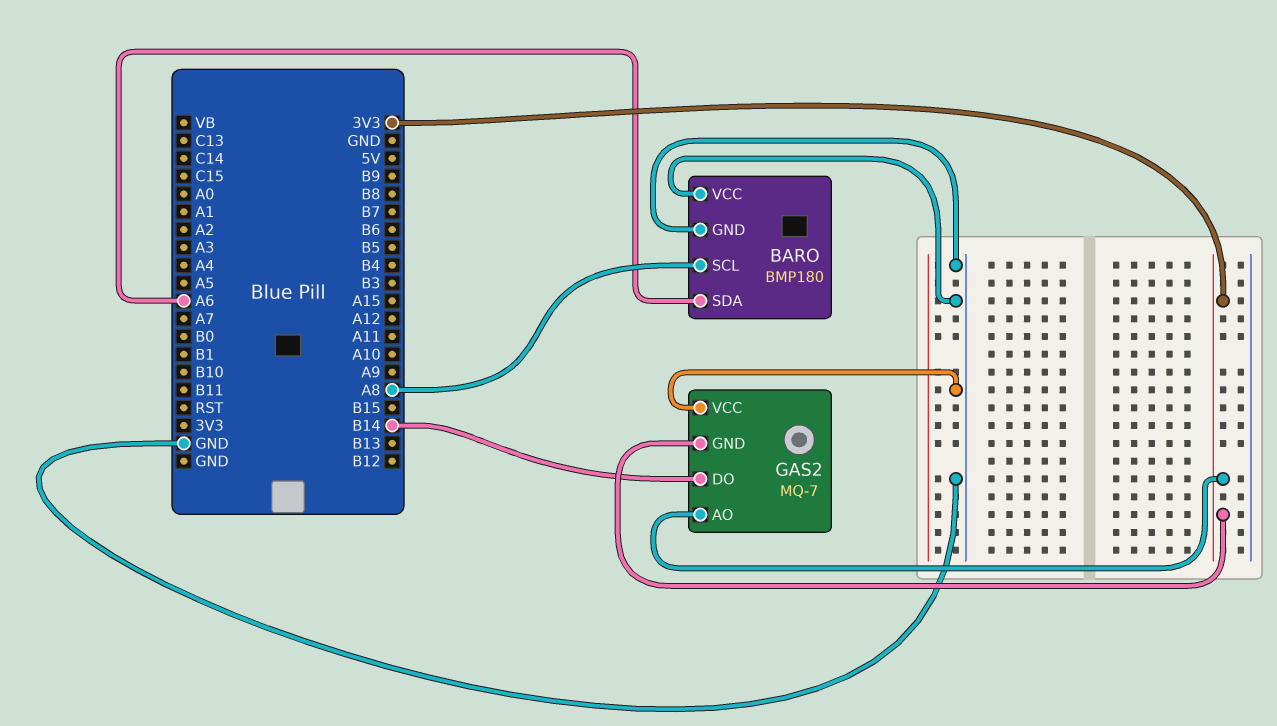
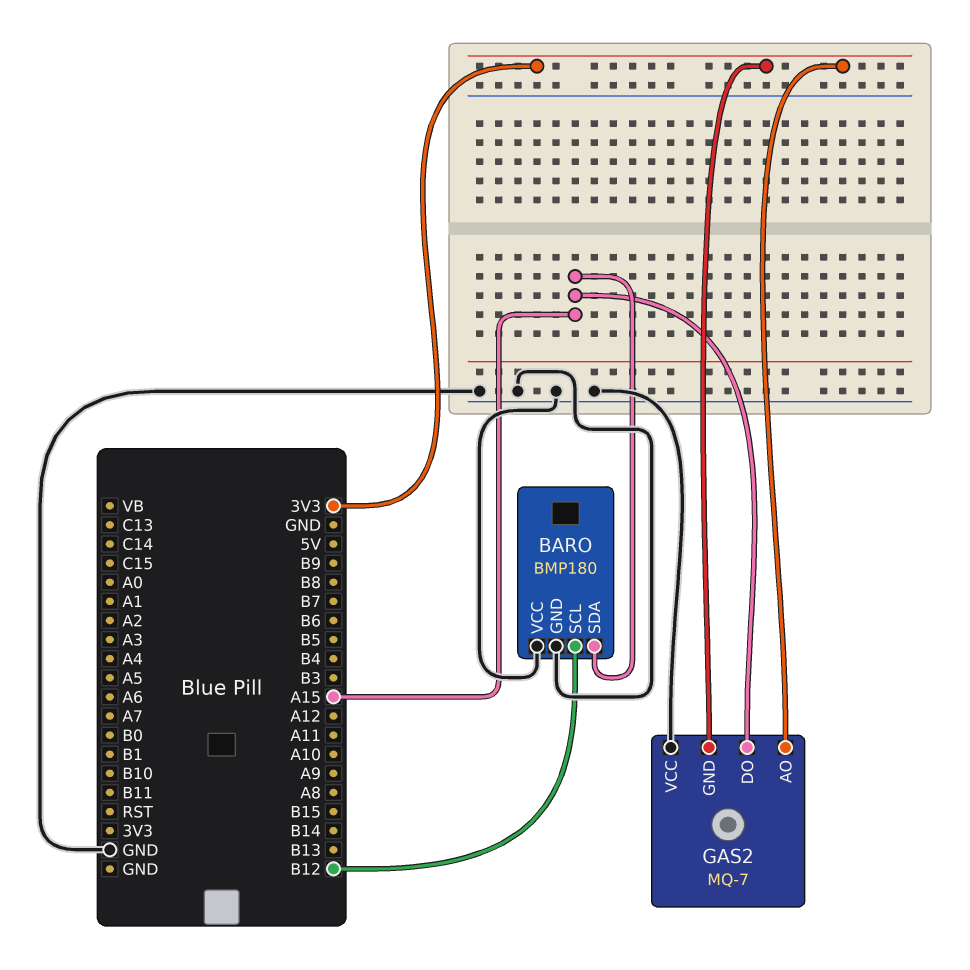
BARO pin SCL: A8 -> B12
BARO pin SDA: A6 -> A15
GAS2 pin DO: B14 -> A15

